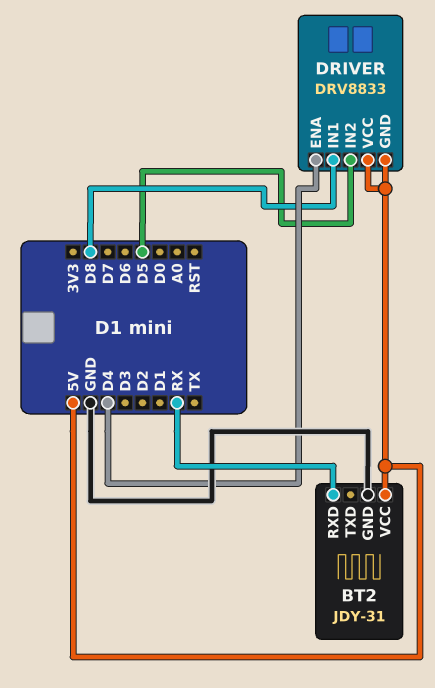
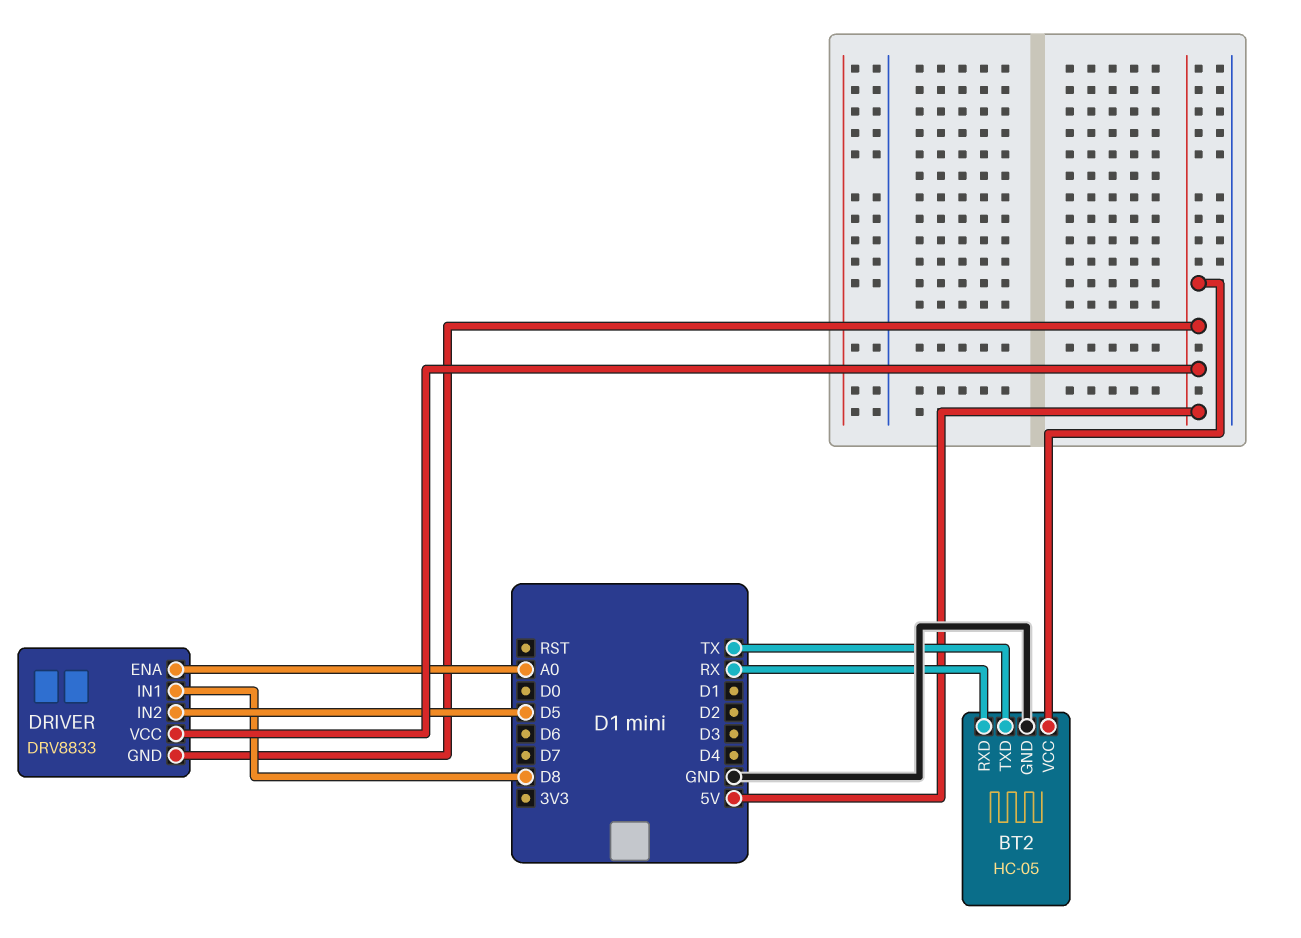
BT2: JDY-31 -> HC-05
BT2 pin TXD: none -> TX
DRIVER pin ENA: D4 -> A0

